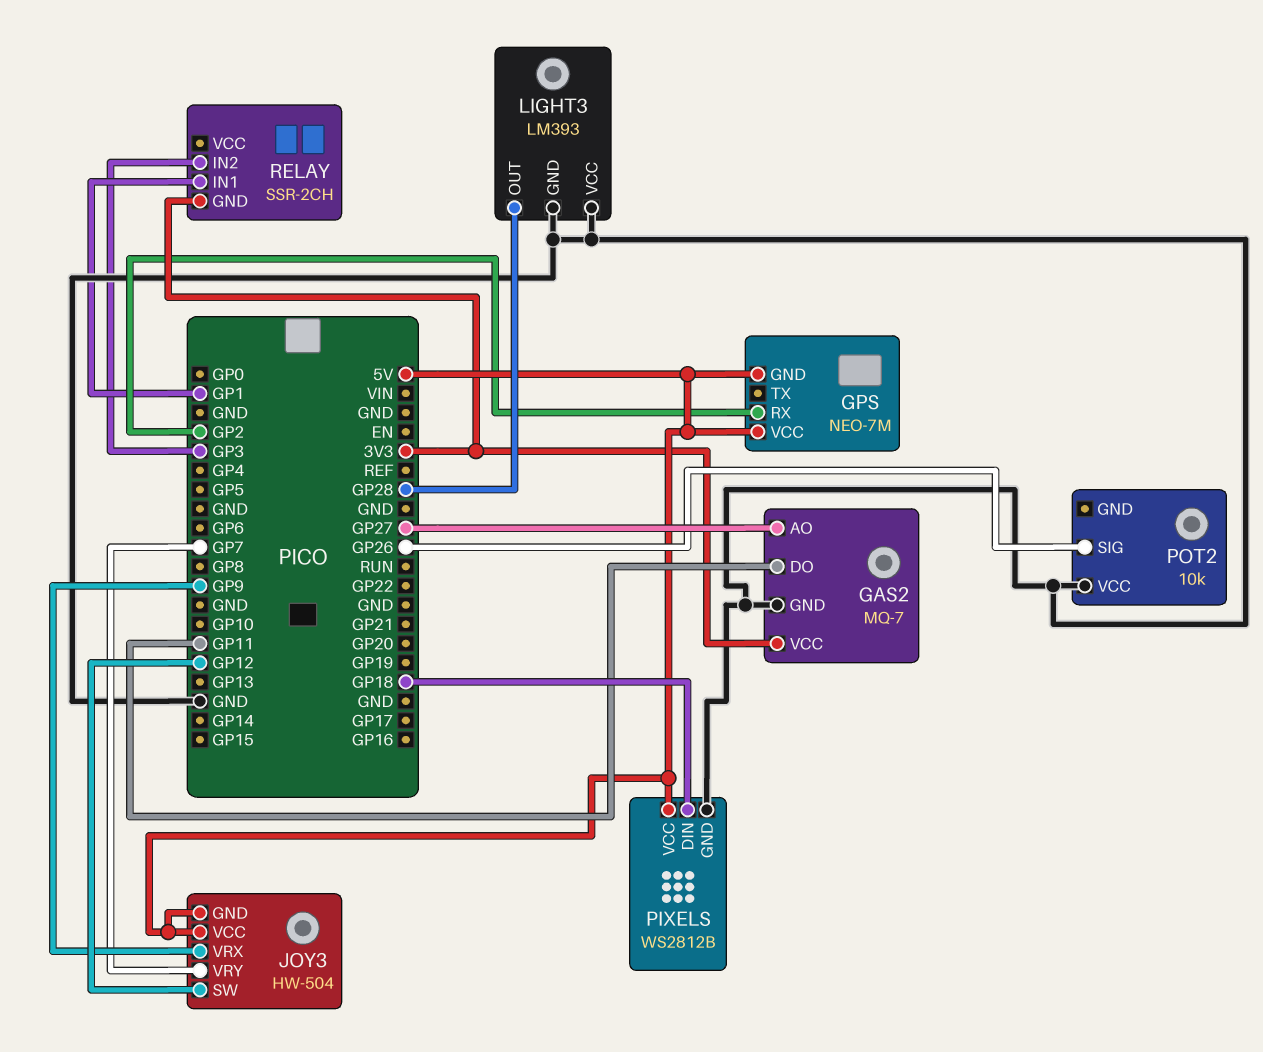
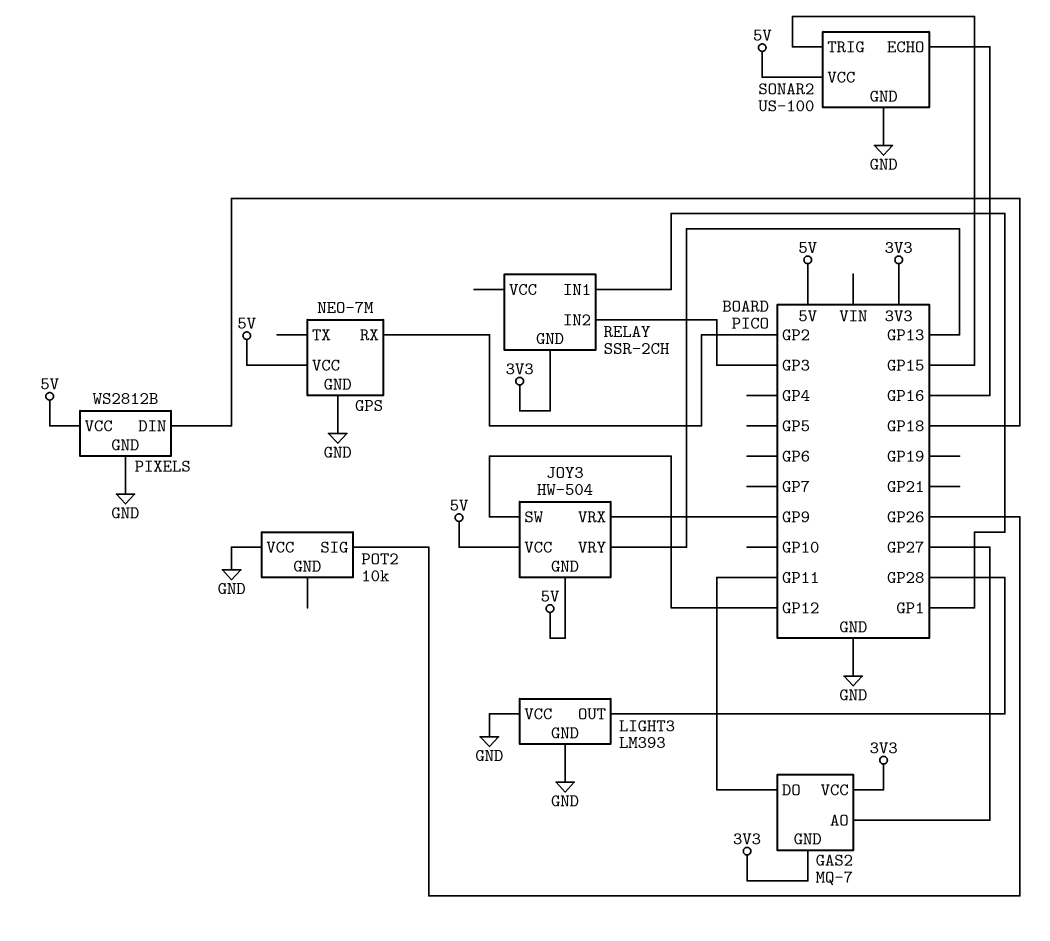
GAS2 pin GND: GND -> 3V3
GPS pin GND: 5V -> GND
JOY3 pin VRY: GP7 -> GP13
SONAR2: none -> US-100
SONAR2 pin ECHO: none -> GP16
SONAR2 pin GND: none -> GND
SONAR2 pin TRIG: none -> GP15
SONAR2 pin VCC: none -> 5V

